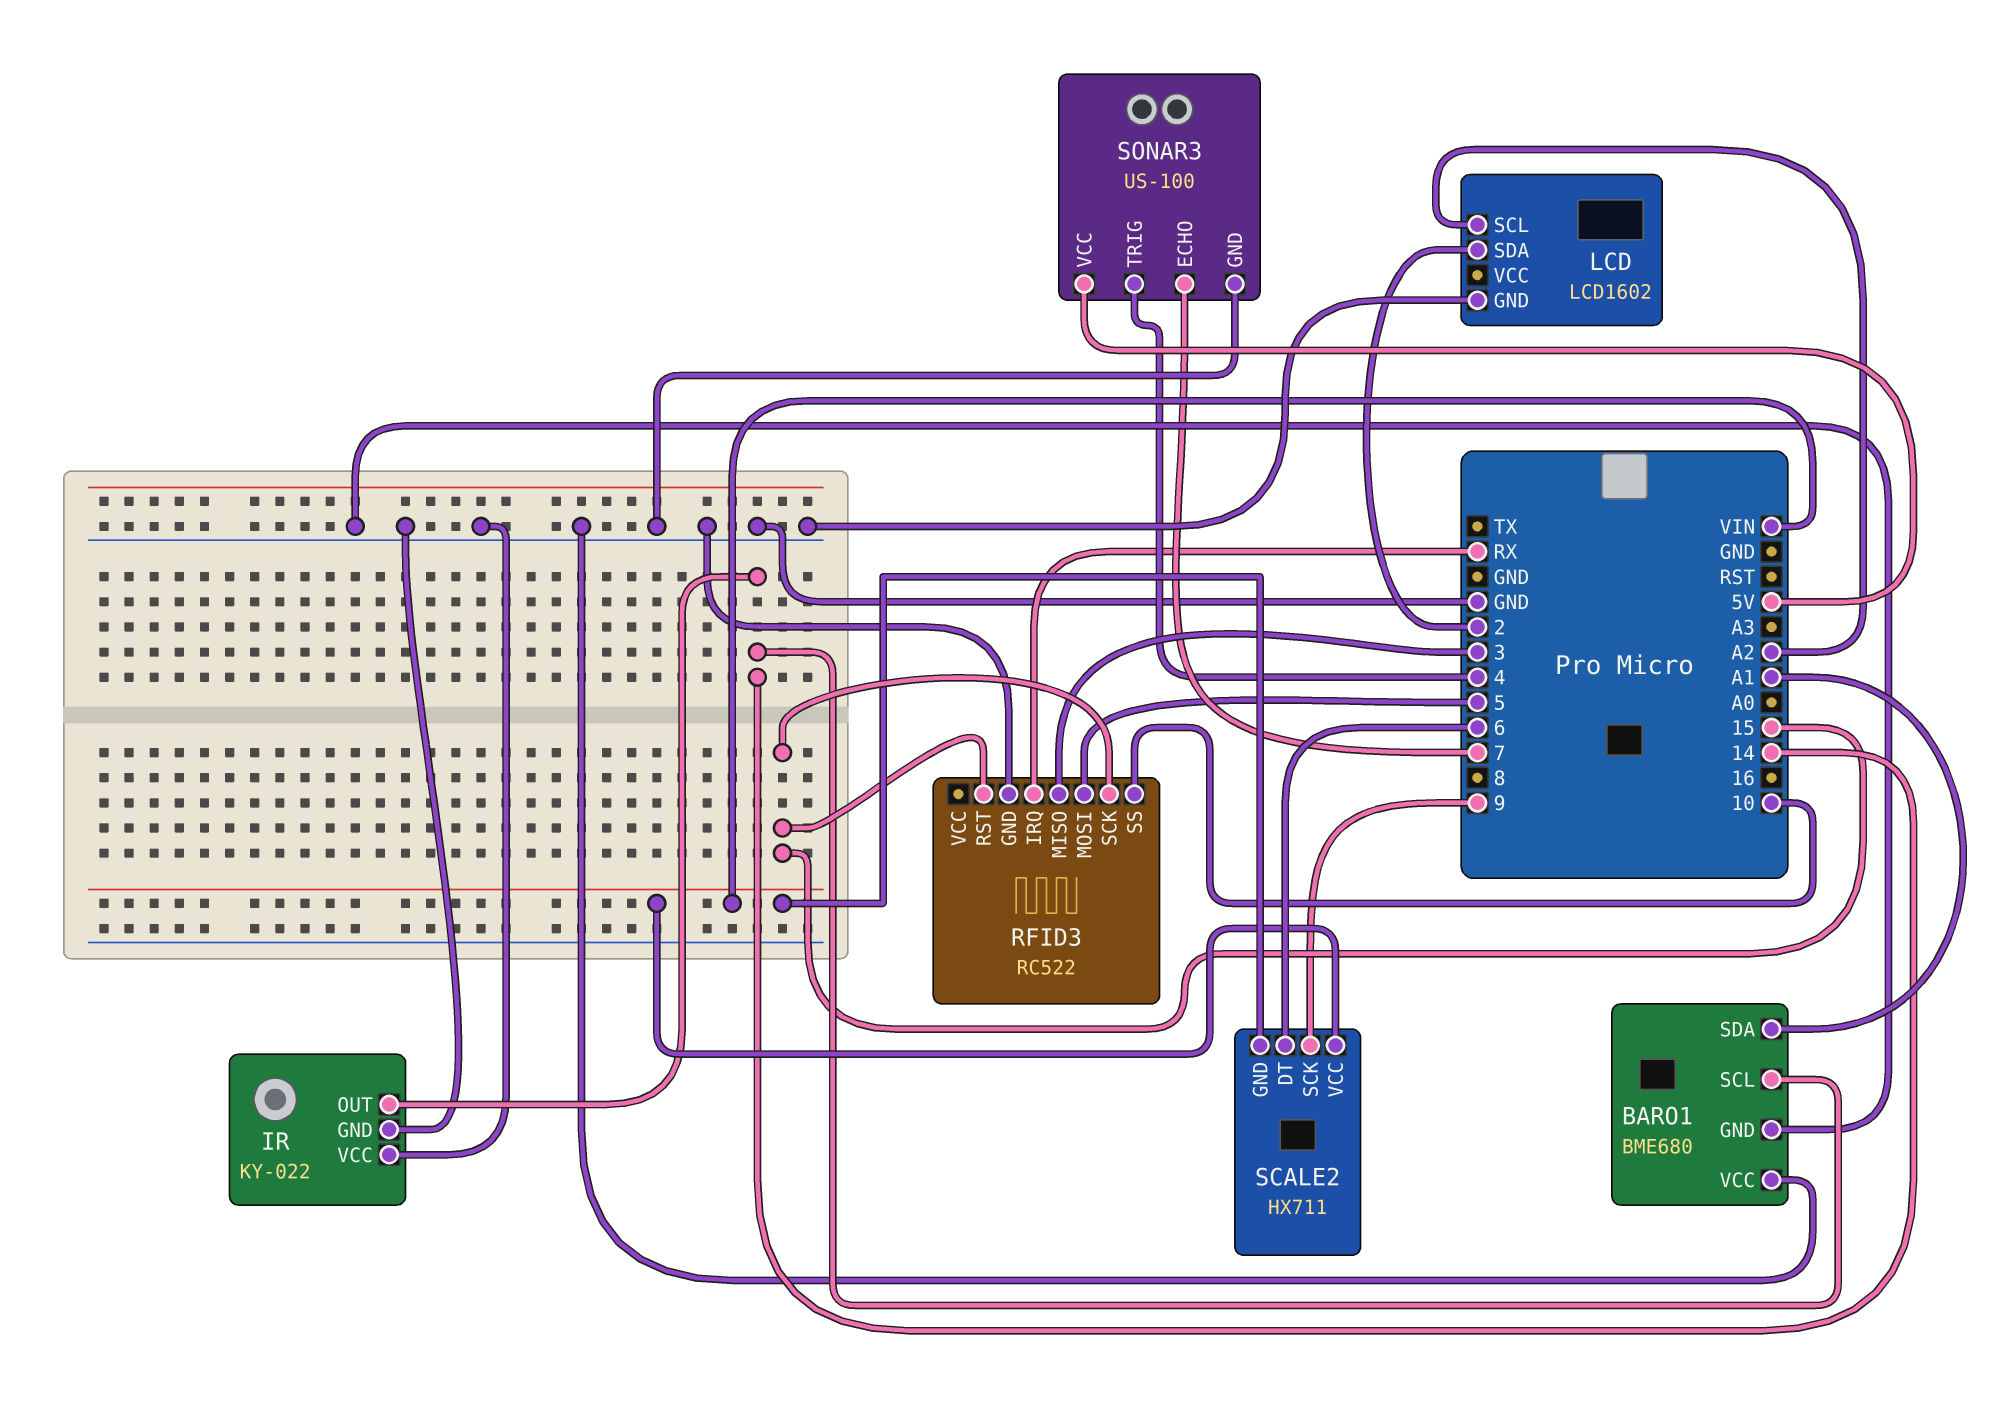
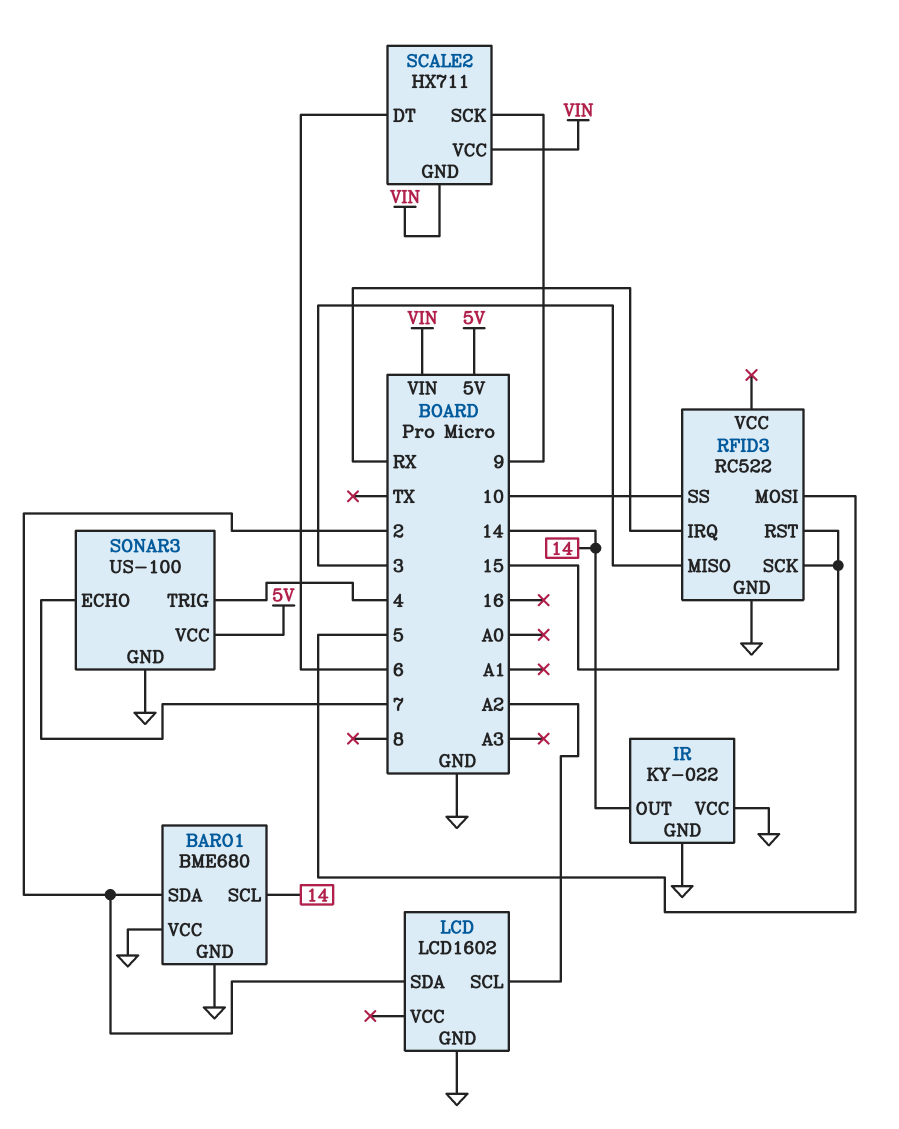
BARO1 pin SDA: A1 -> 2

